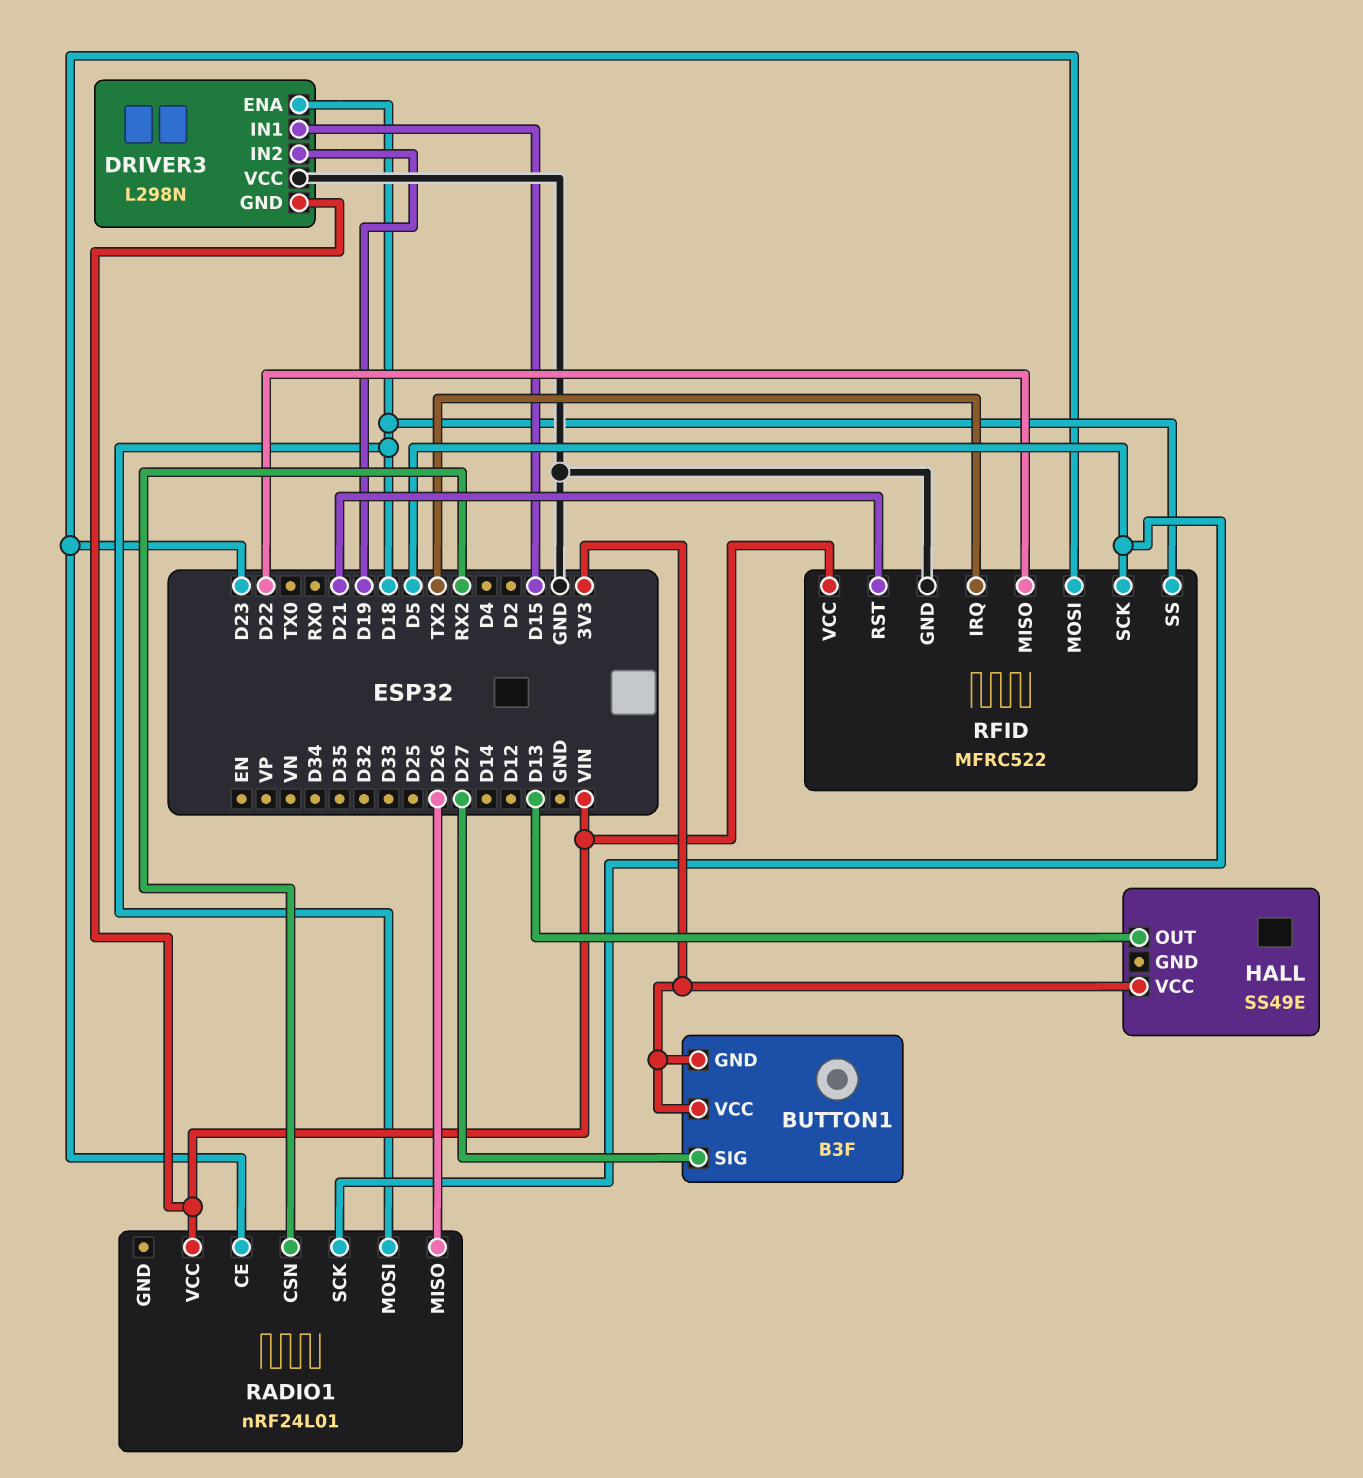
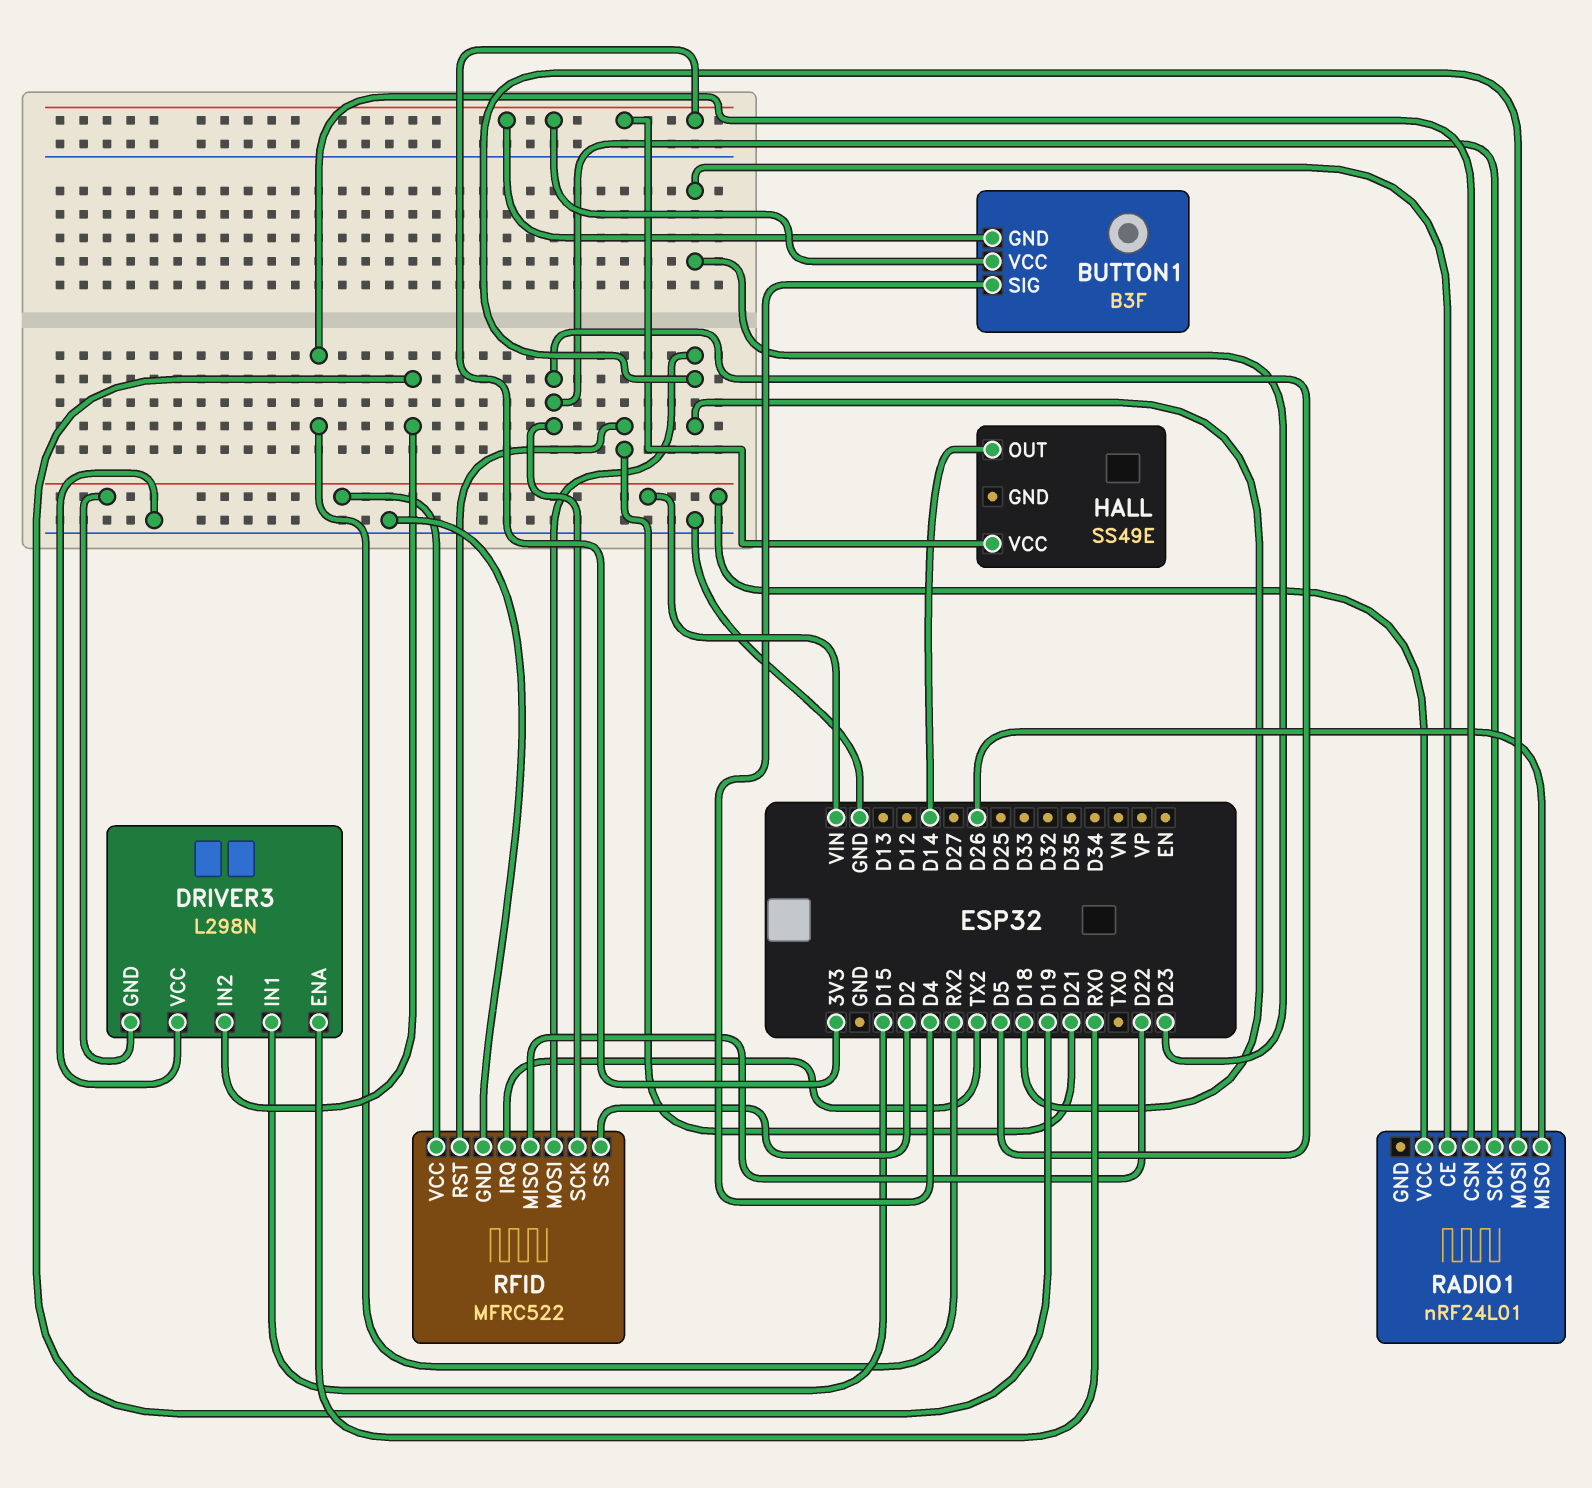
BUTTON1 pin SIG: D27 -> D4
DRIVER3 pin ENA: D18 -> RX0
HALL pin OUT: D13 -> D14
RFID pin MOSI: D23 -> D18
RFID pin SS: D18 -> D2

